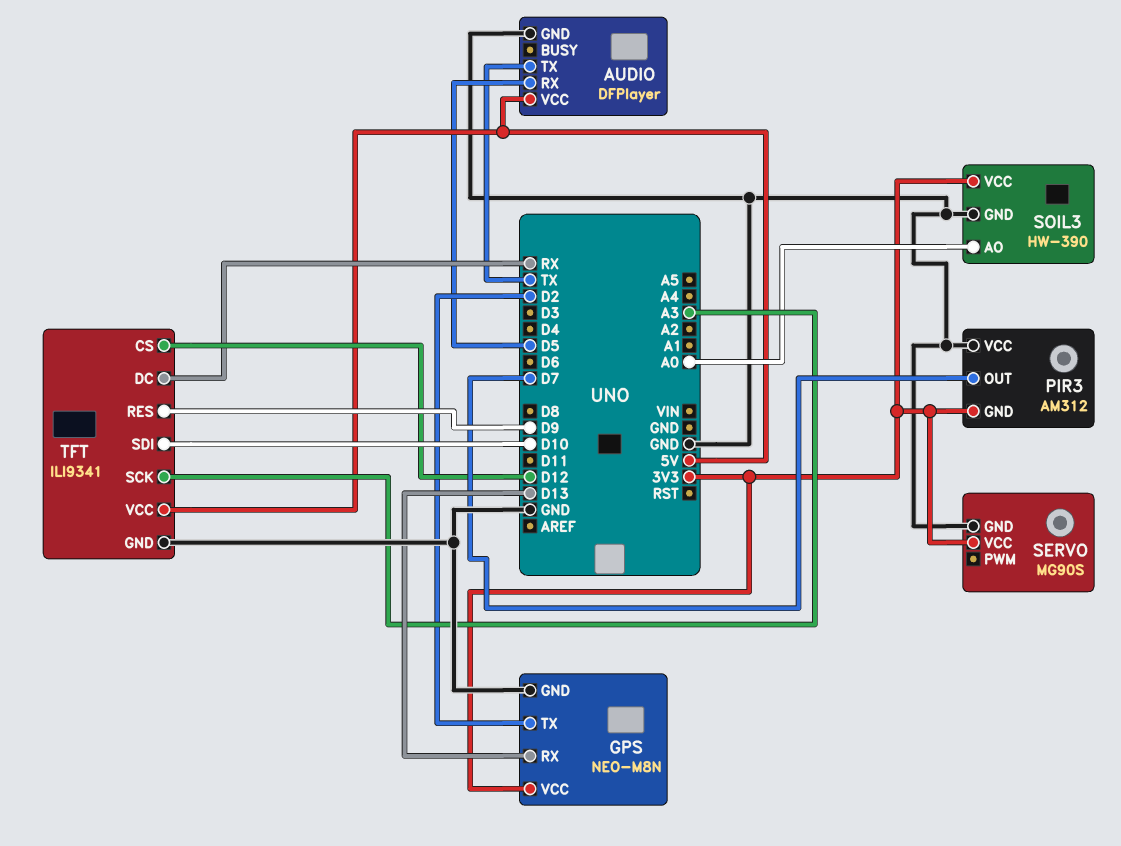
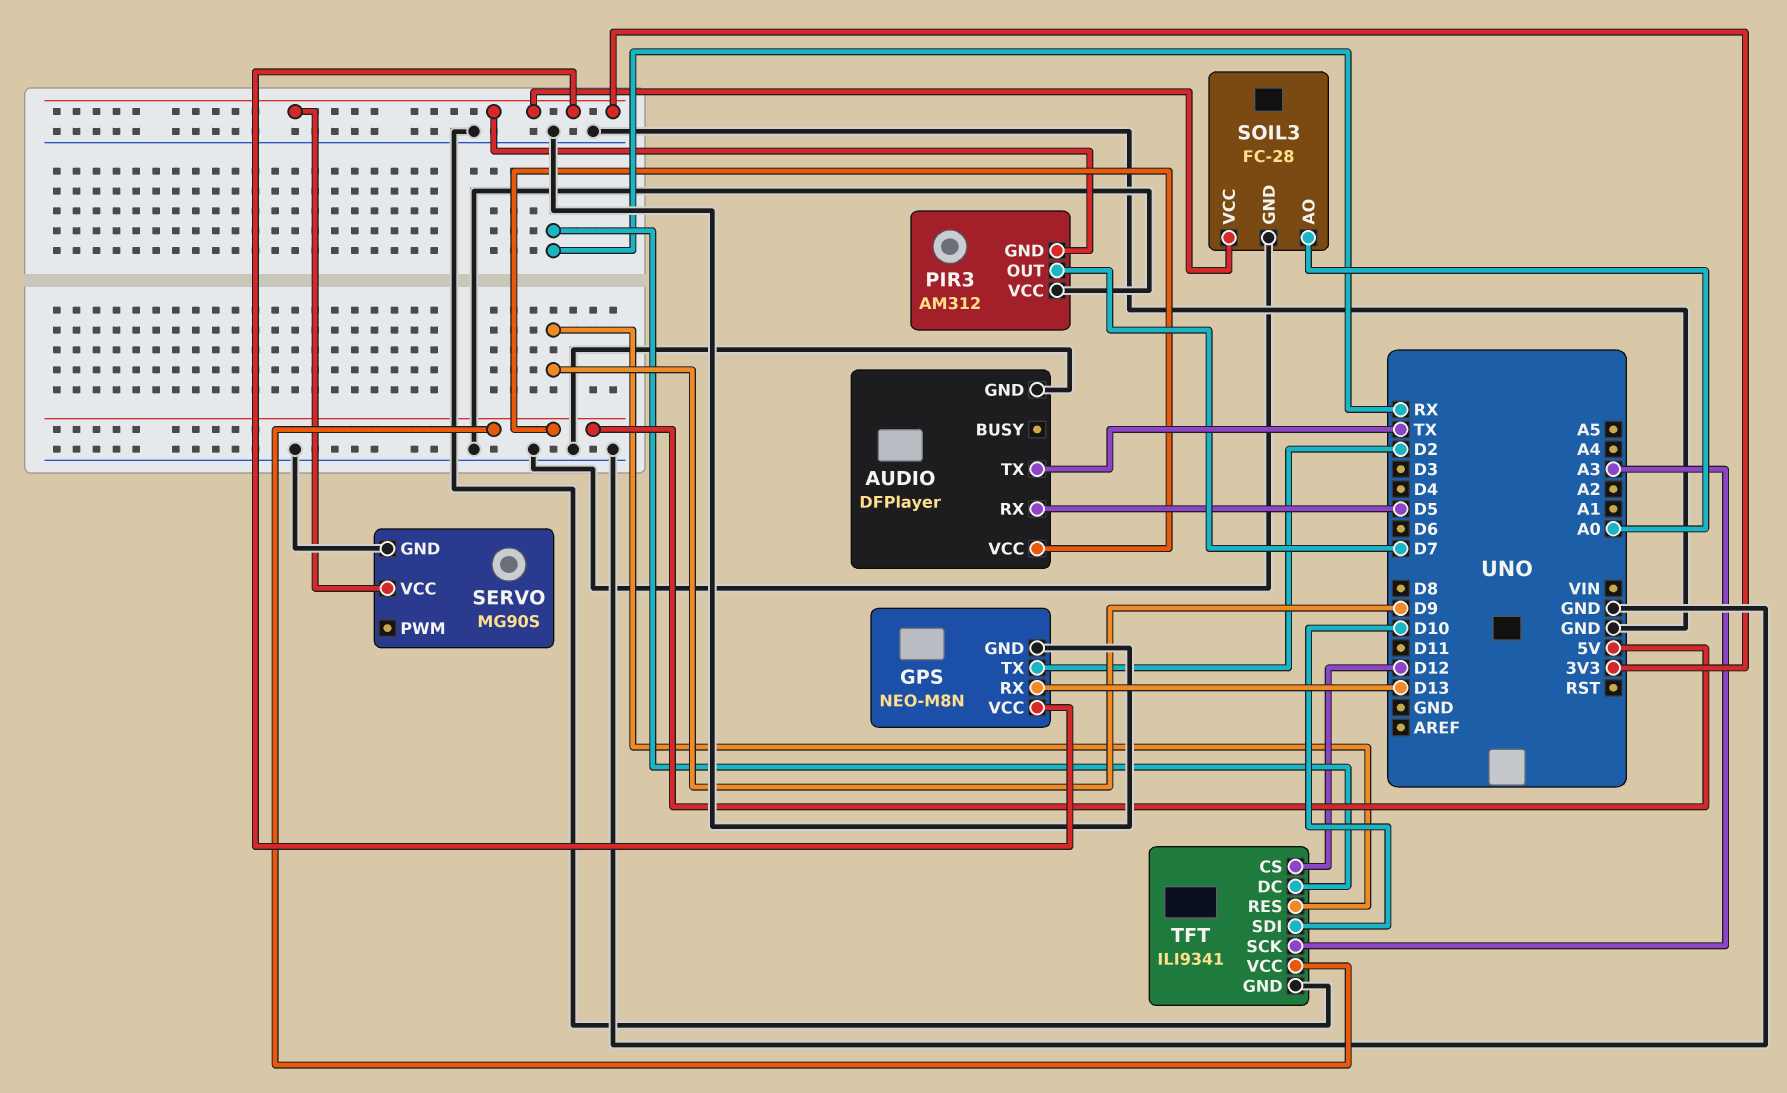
SOIL3: HW-390 -> FC-28

